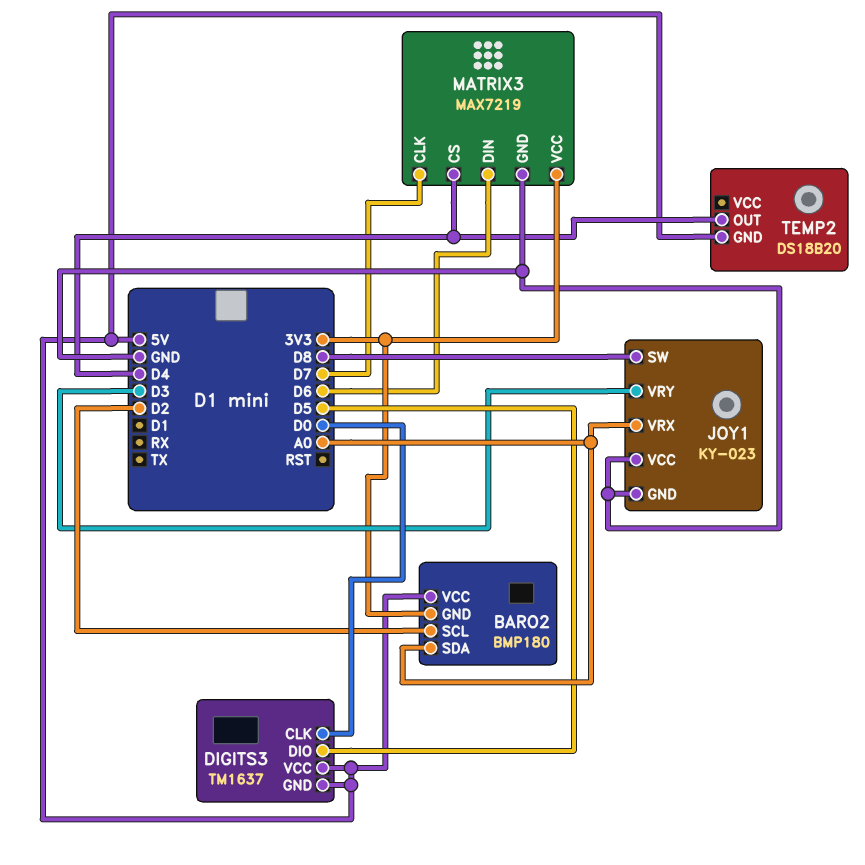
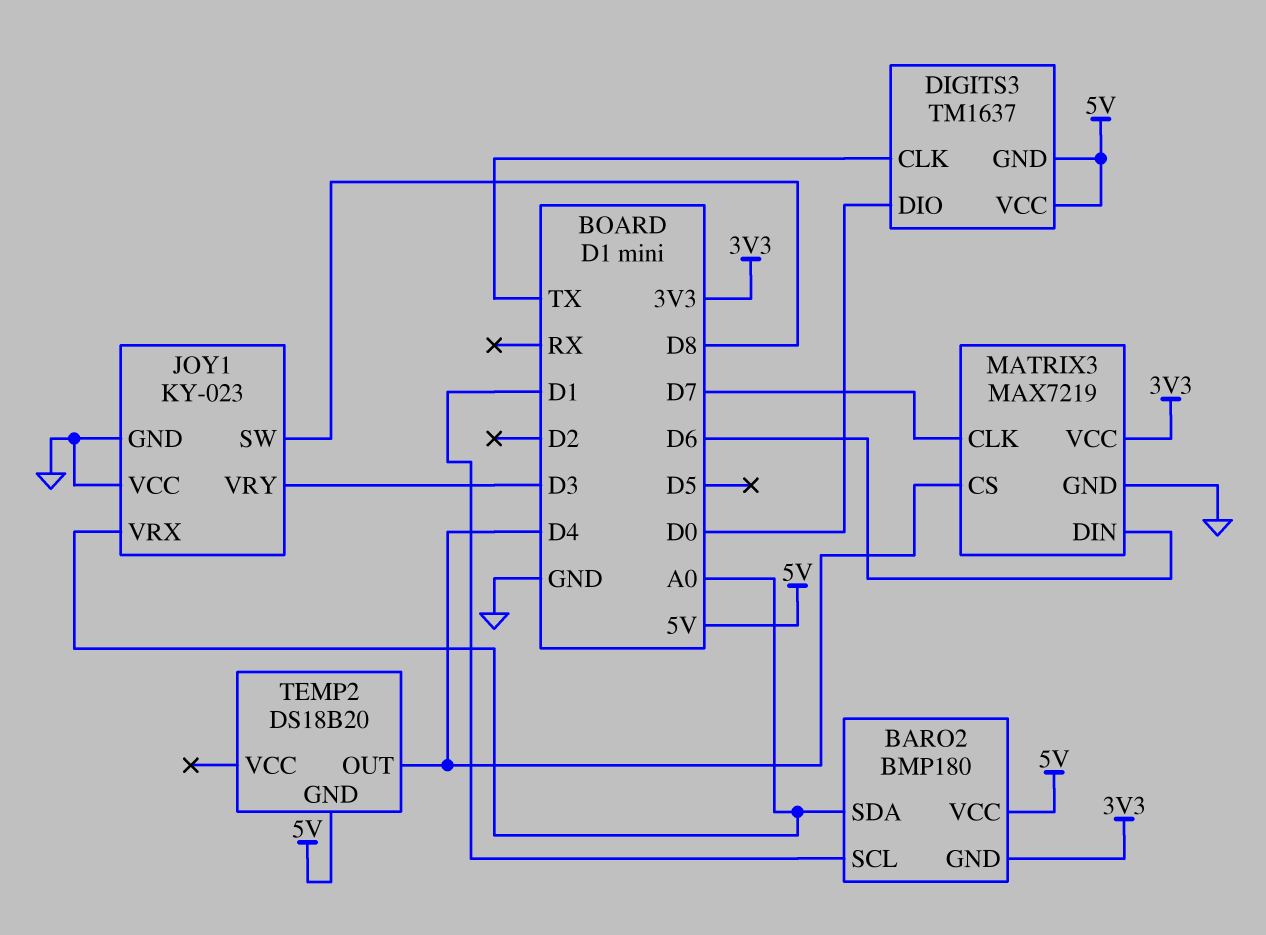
BARO2 pin SCL: D2 -> D1
DIGITS3 pin CLK: D0 -> TX
DIGITS3 pin DIO: D5 -> D0

